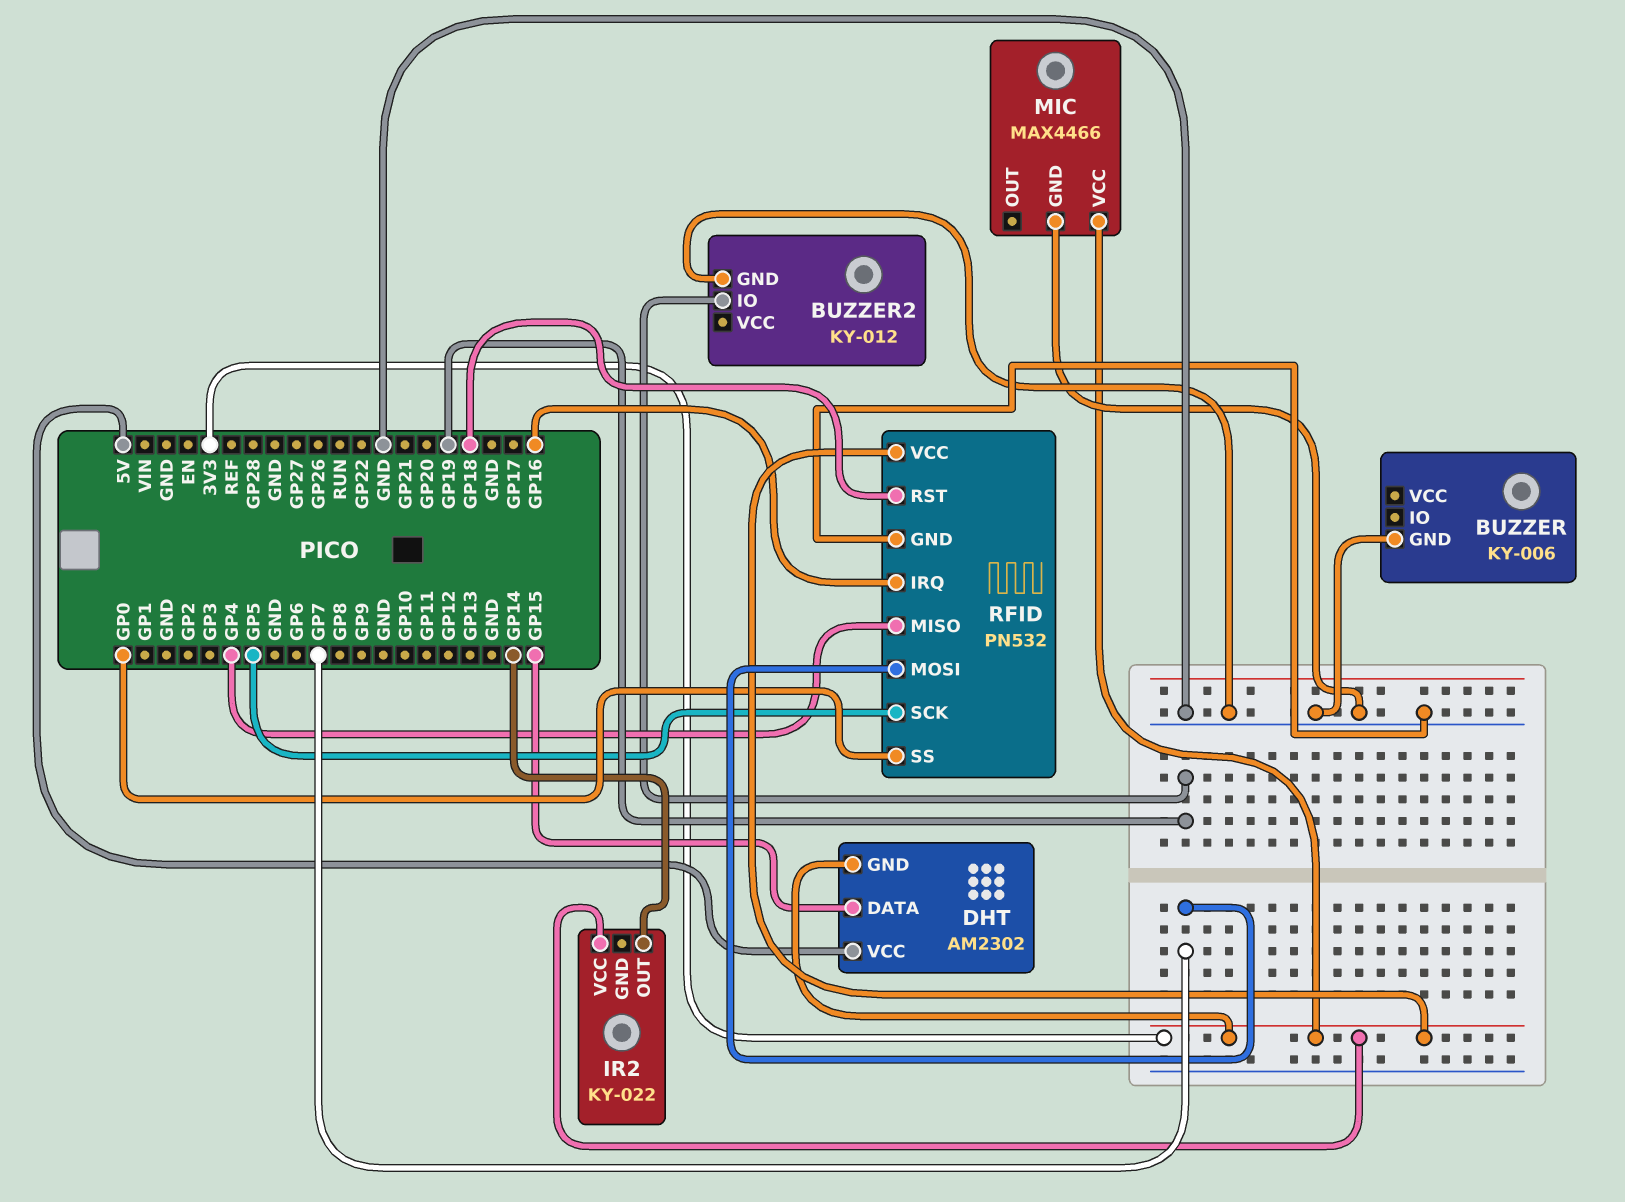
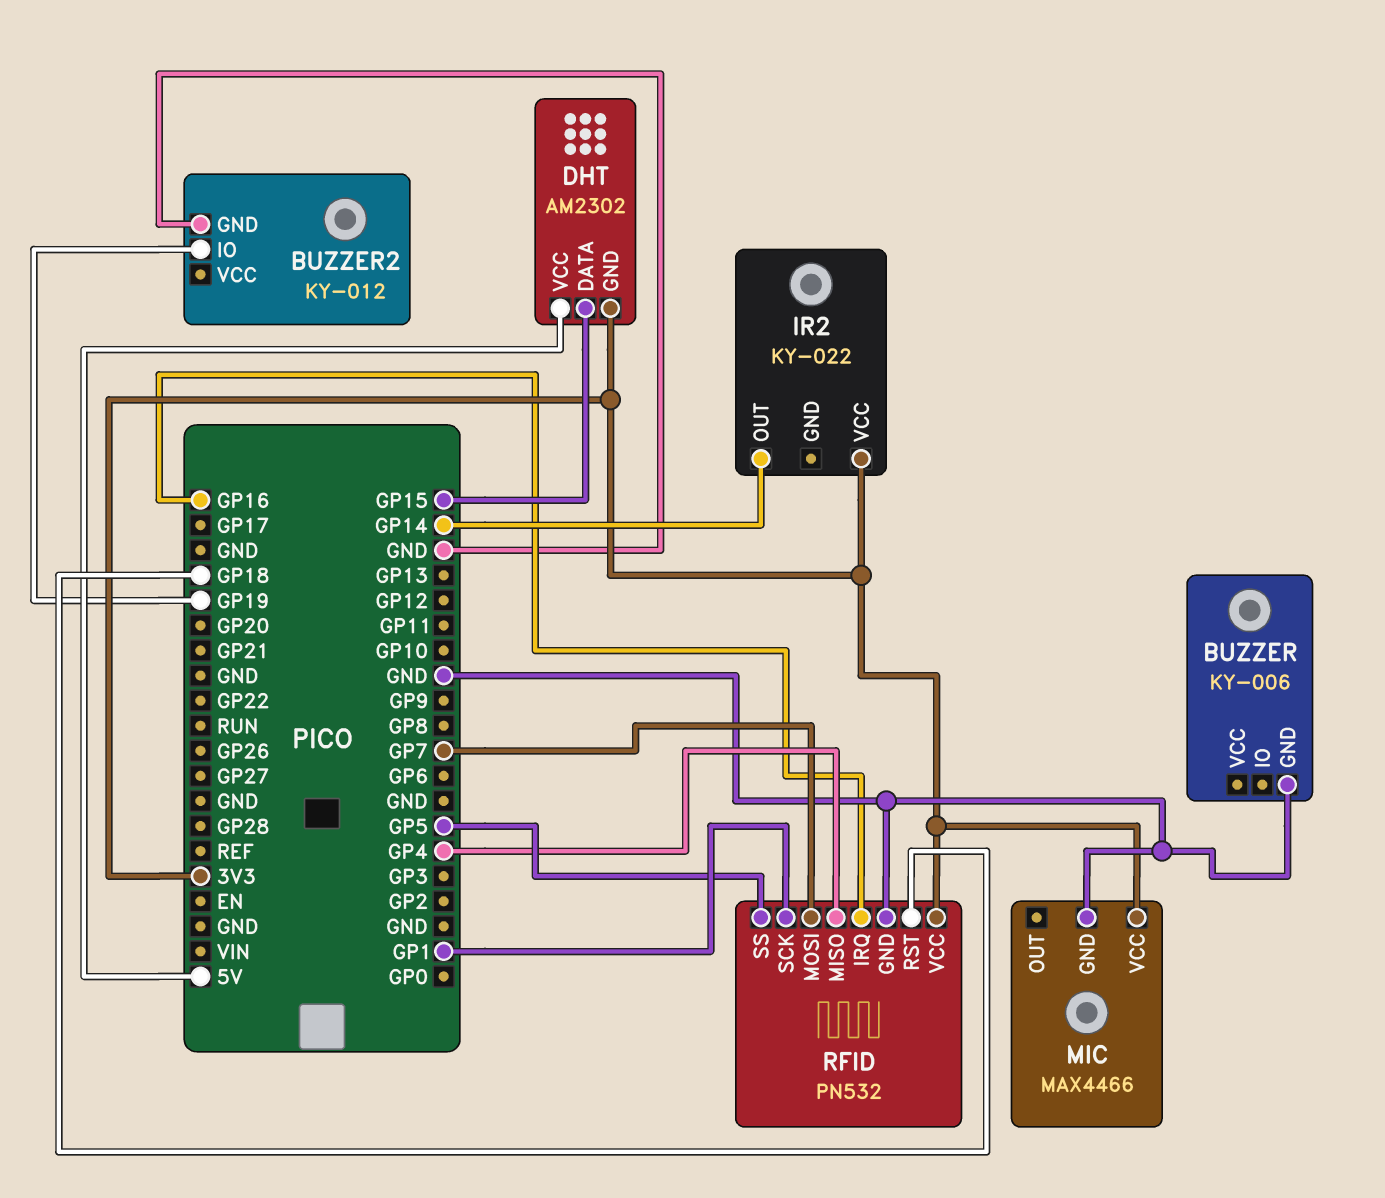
RFID pin SCK: GP5 -> GP1
RFID pin SS: GP0 -> GP5

